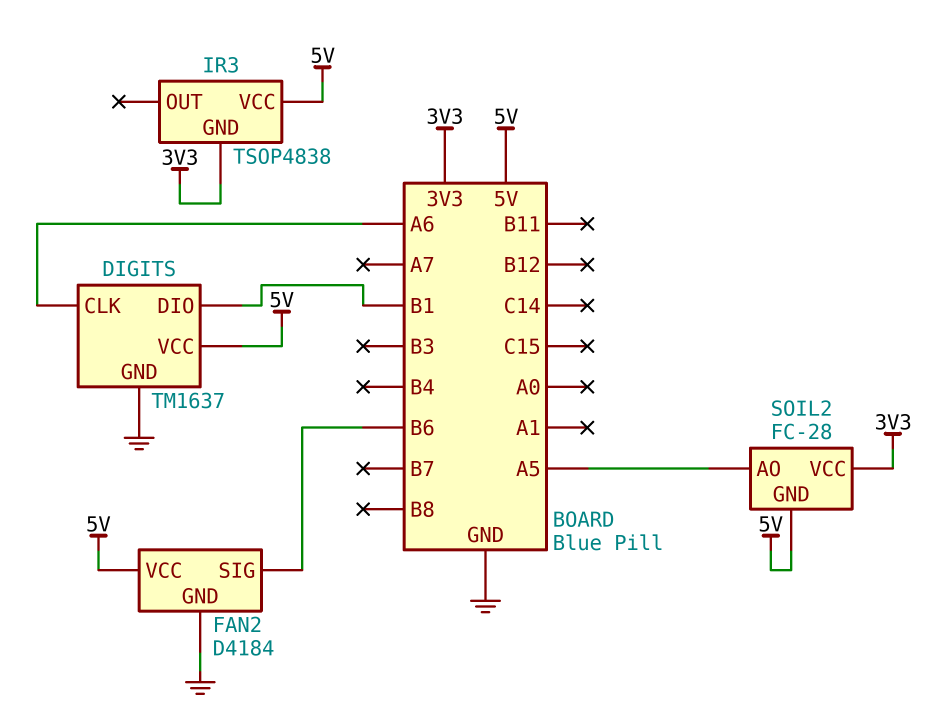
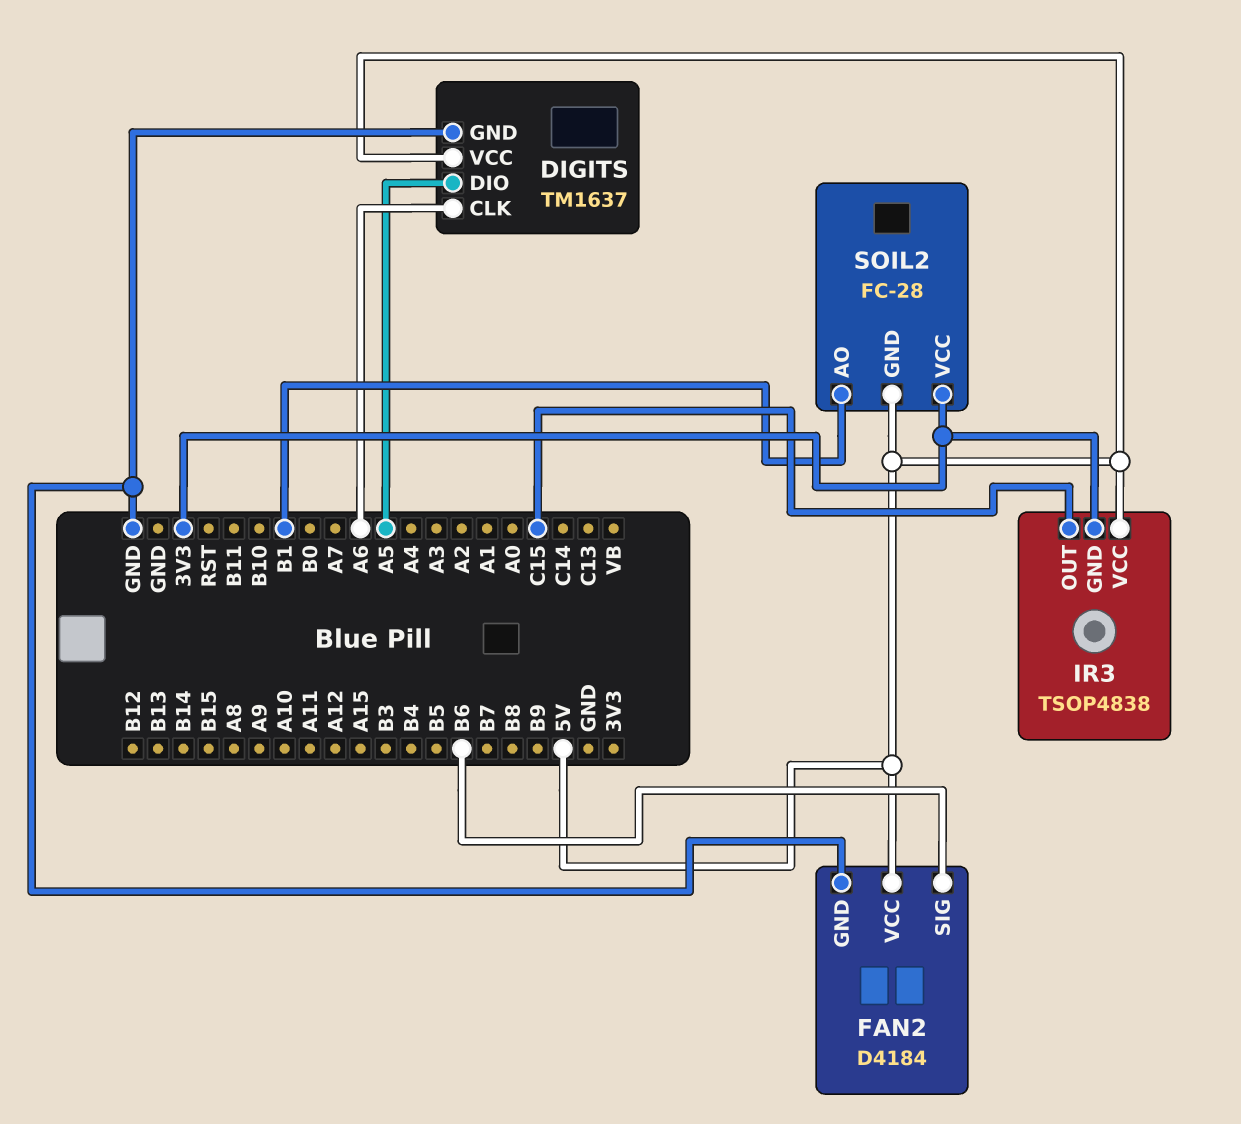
DIGITS pin DIO: B1 -> A5
IR3 pin OUT: none -> C15
SOIL2 pin AO: A5 -> B1

